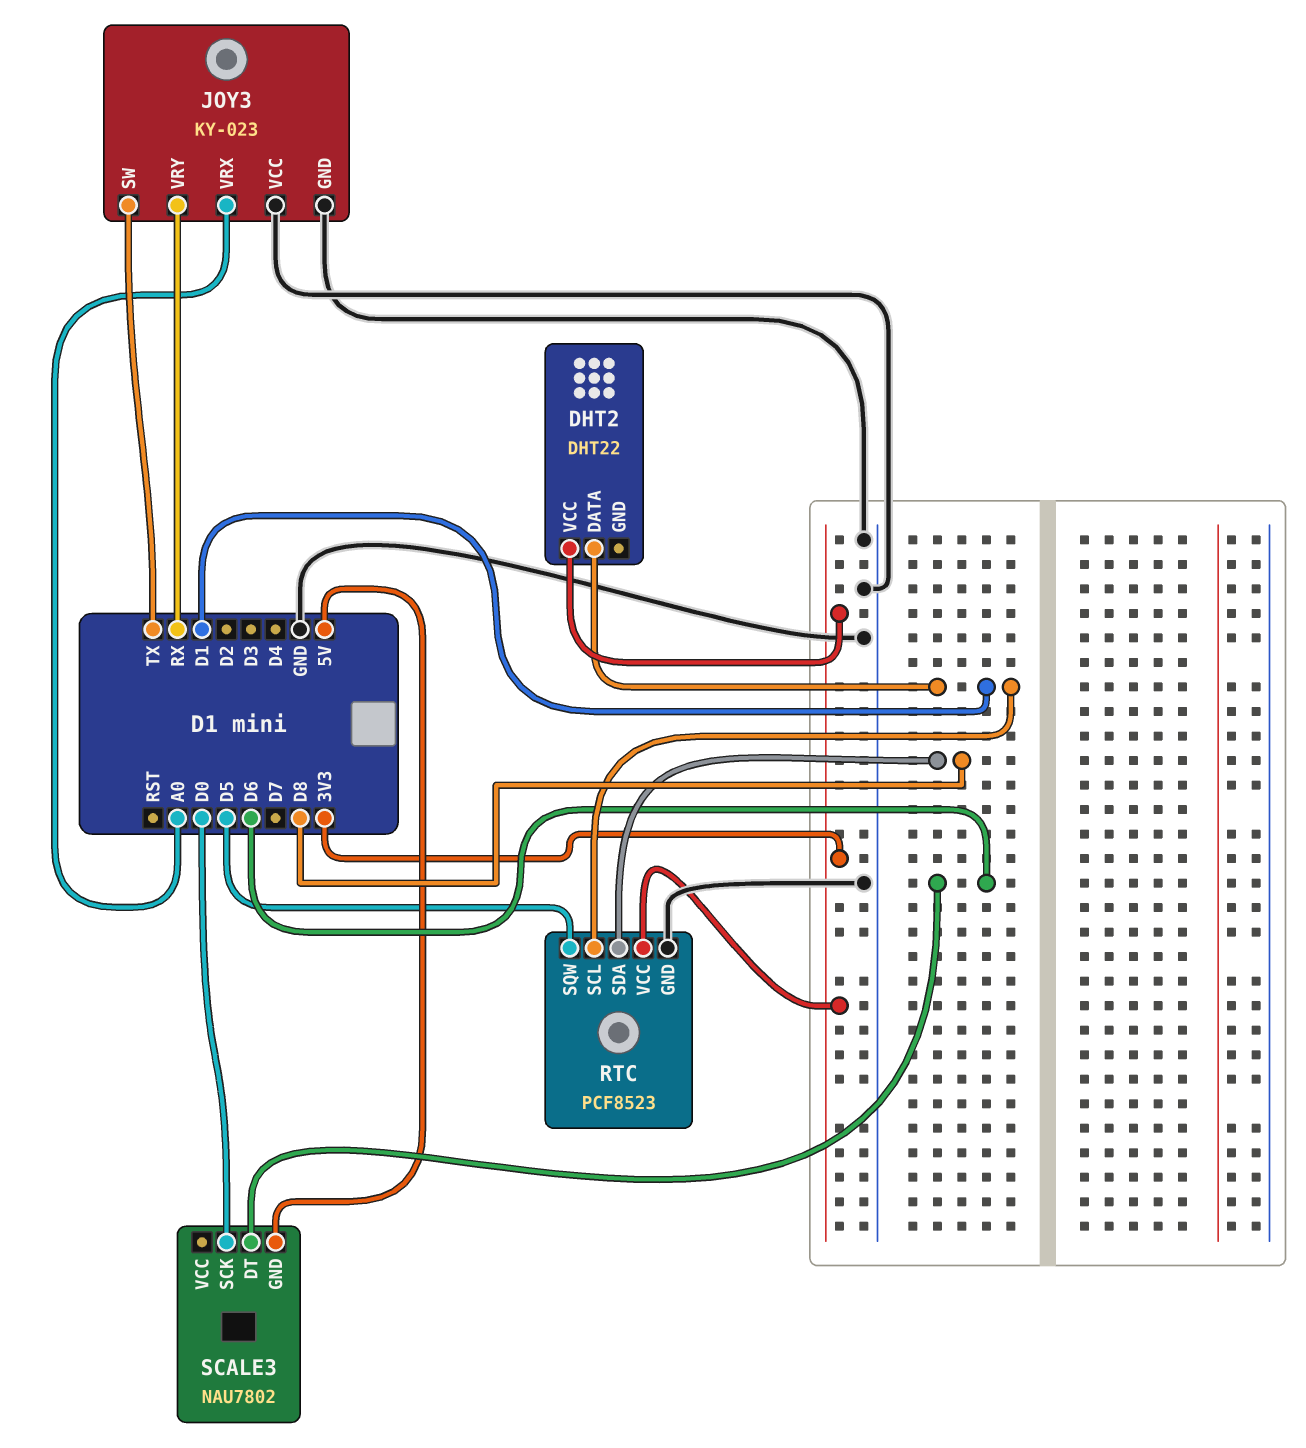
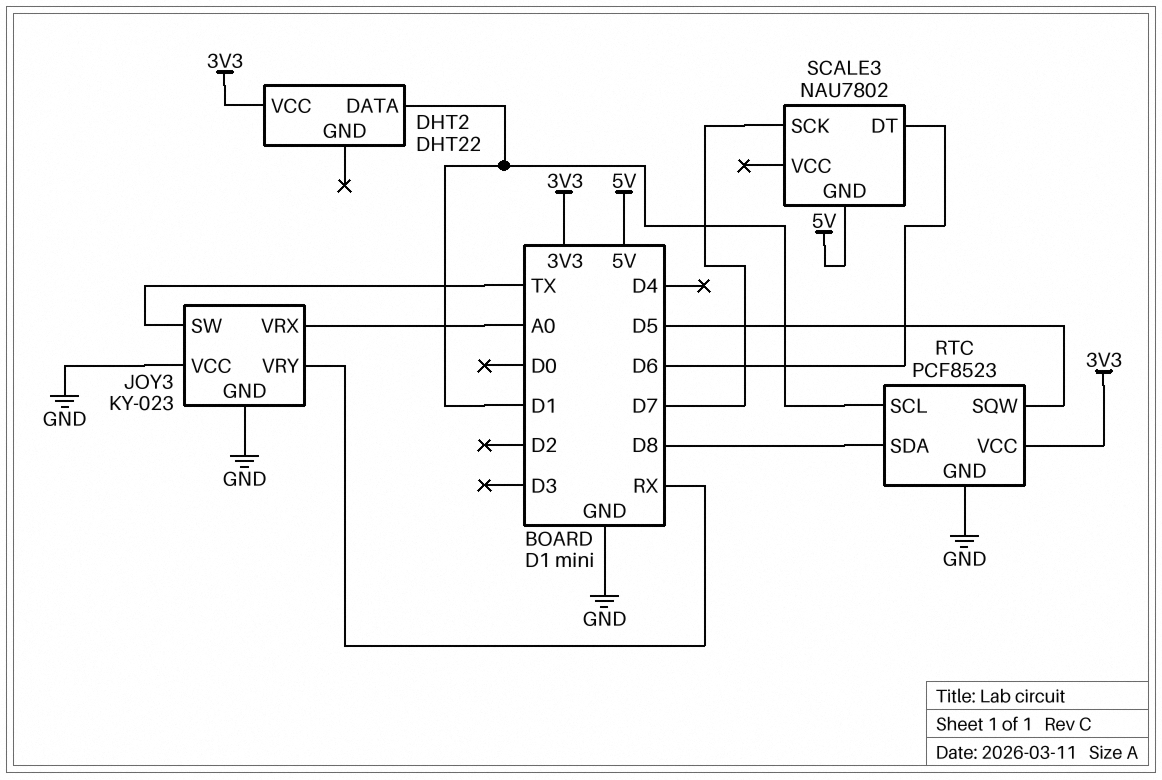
SCALE3 pin SCK: D0 -> D7

